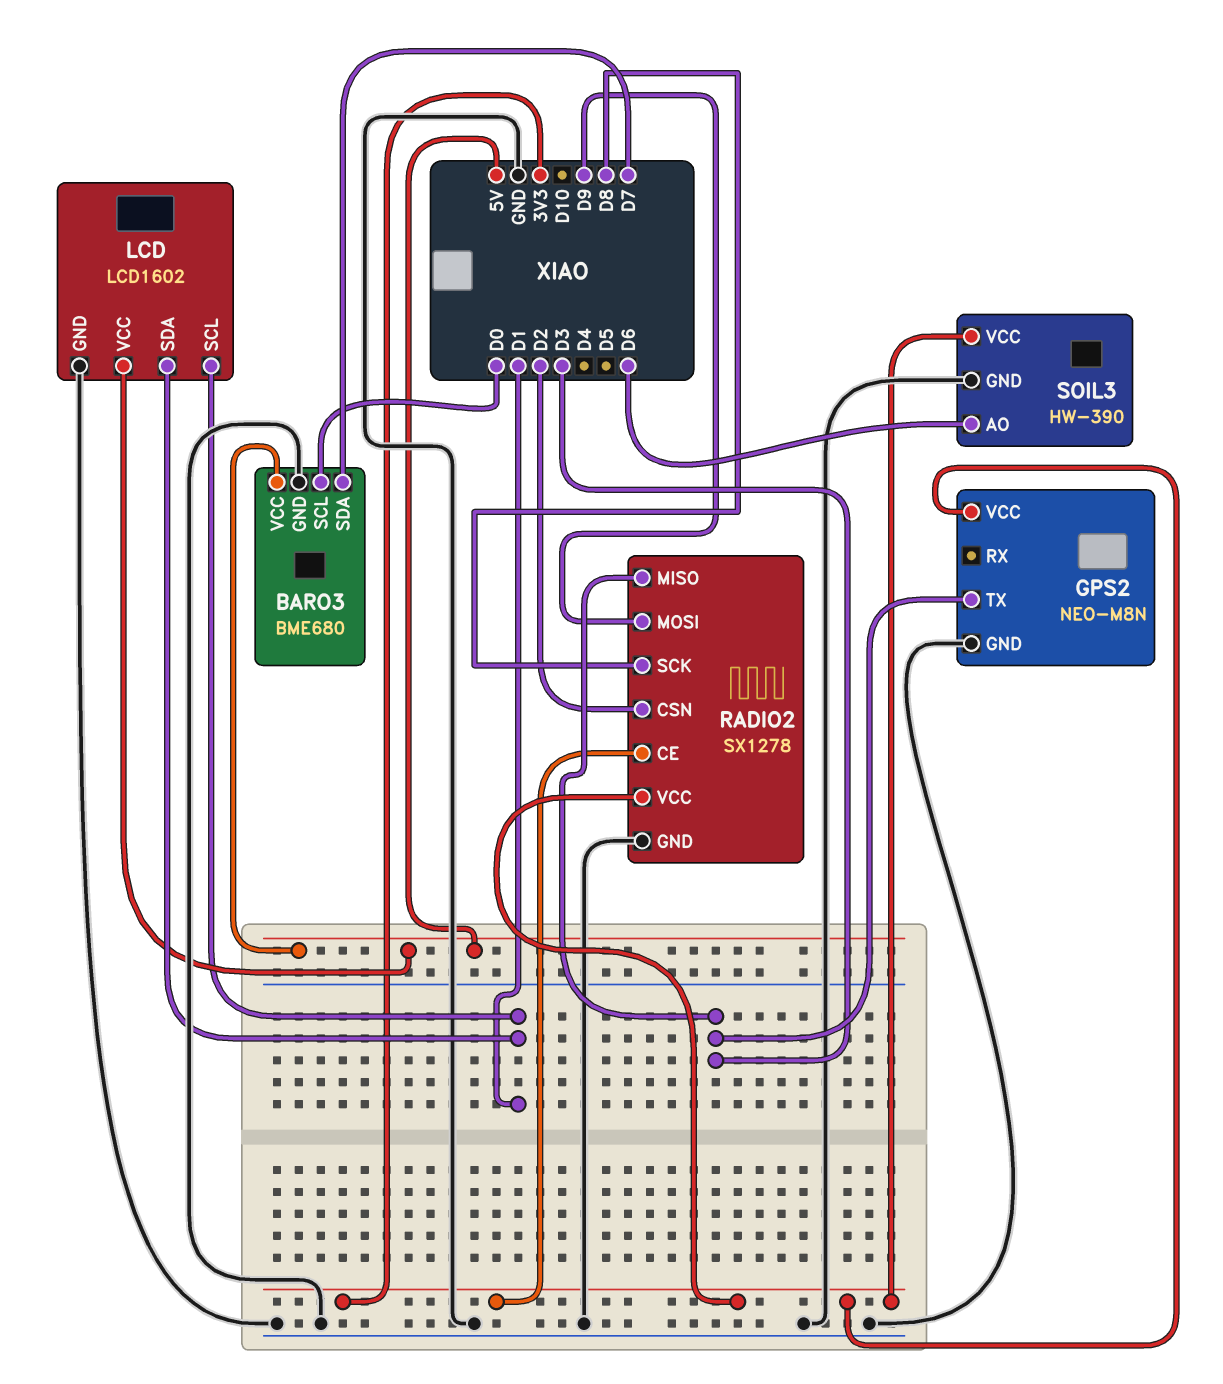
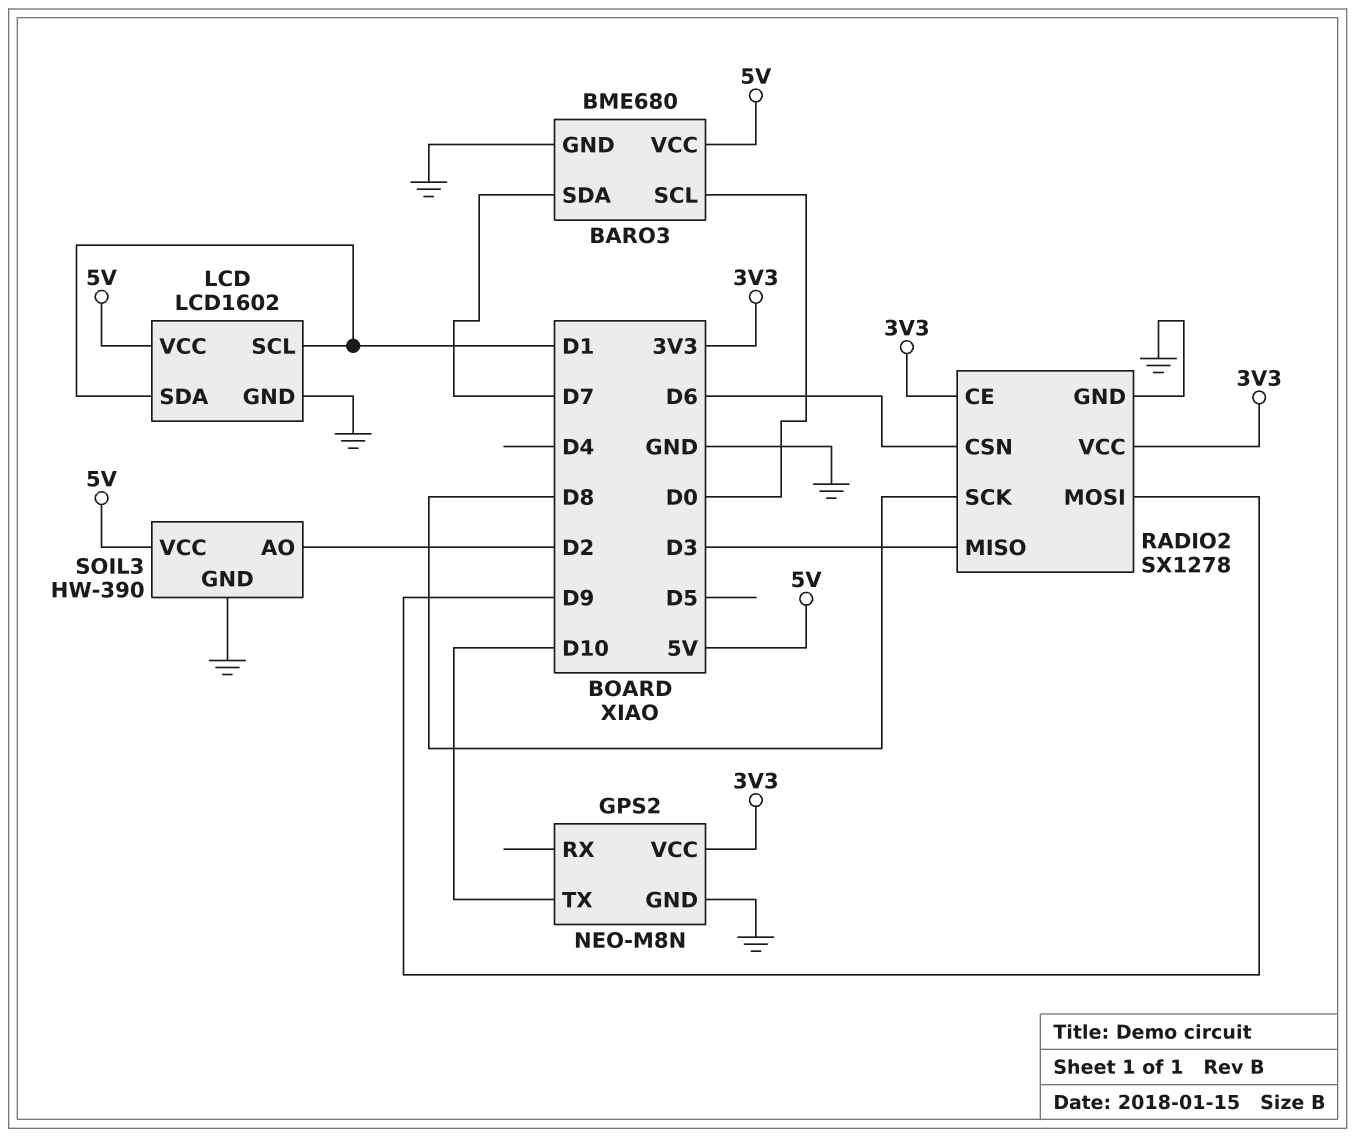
GPS2 pin TX: D3 -> D10
RADIO2 pin CSN: D2 -> D6
SOIL3 pin AO: D6 -> D2
SOIL3 pin VCC: 3V3 -> 5V

